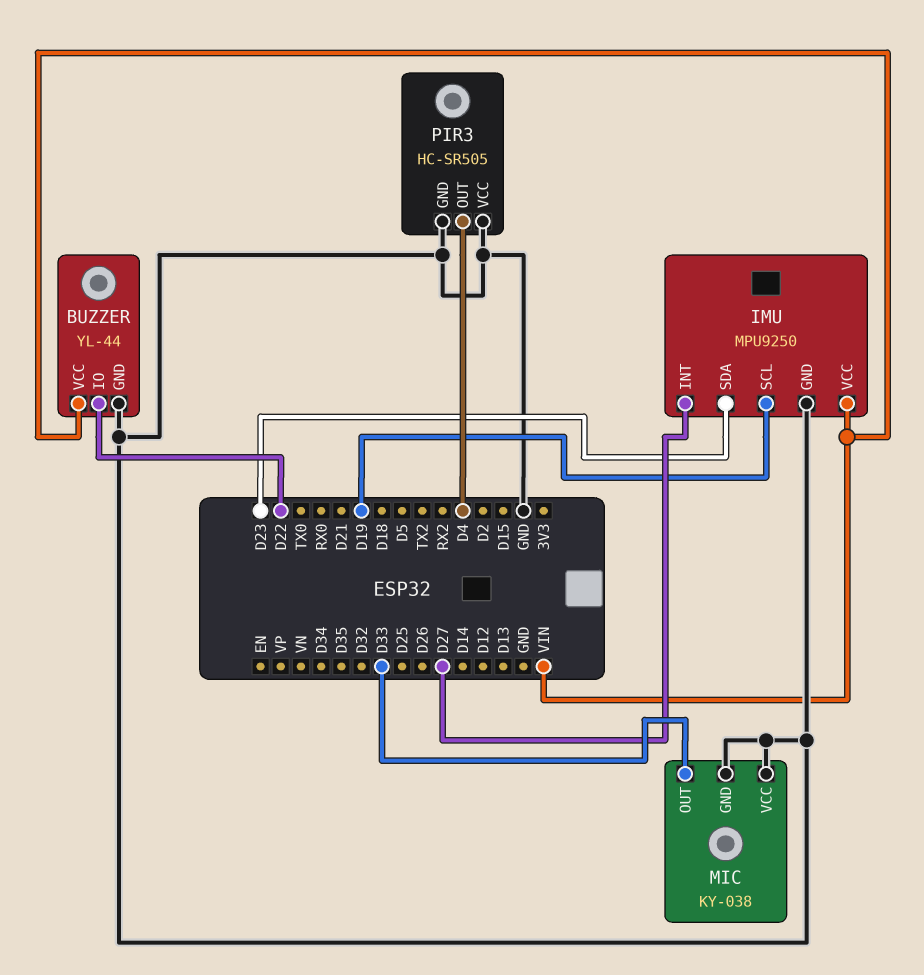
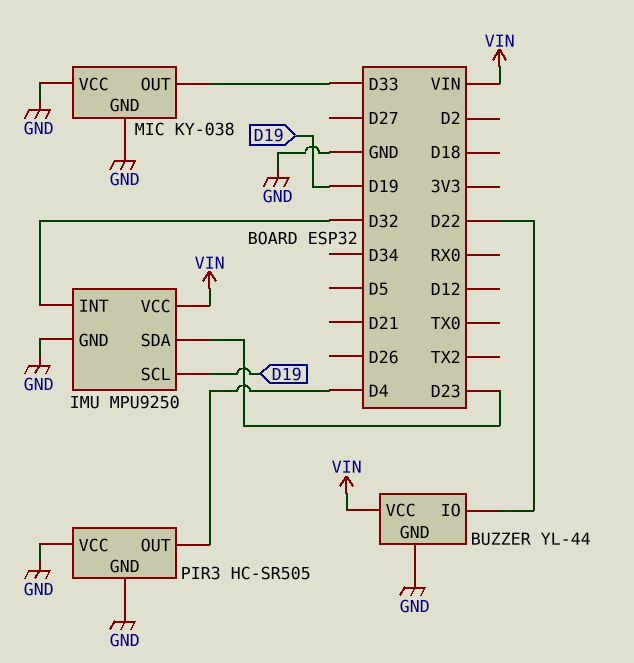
IMU pin INT: D27 -> D32

